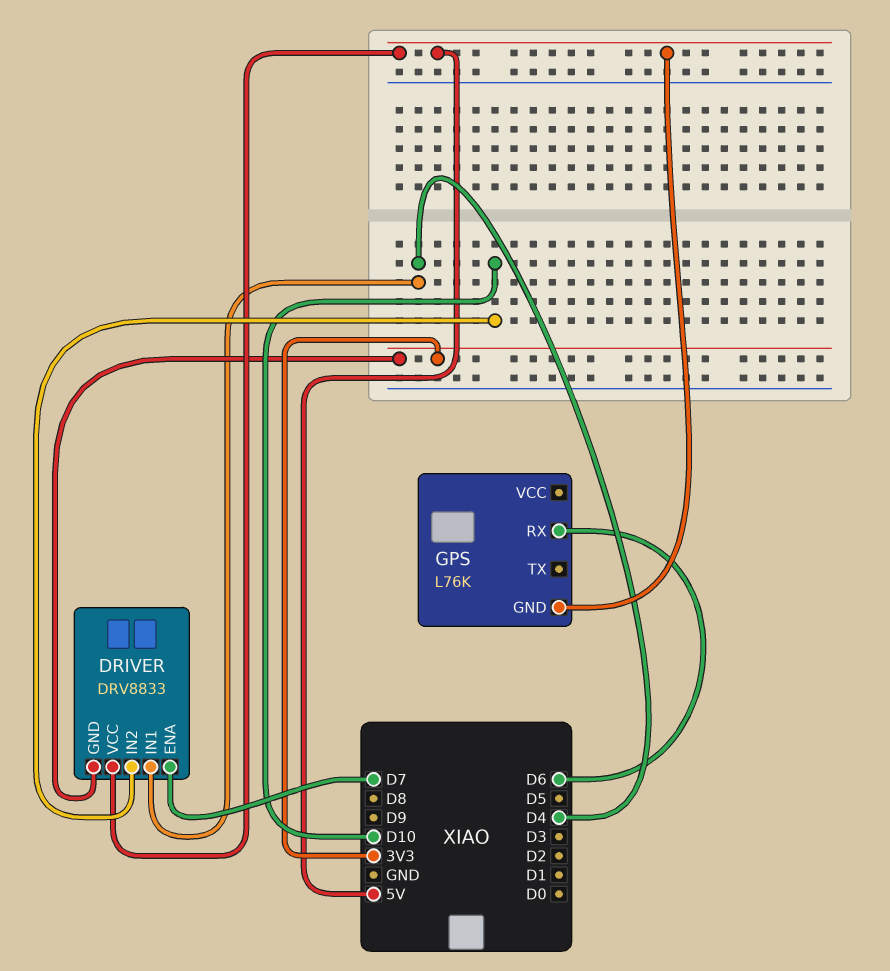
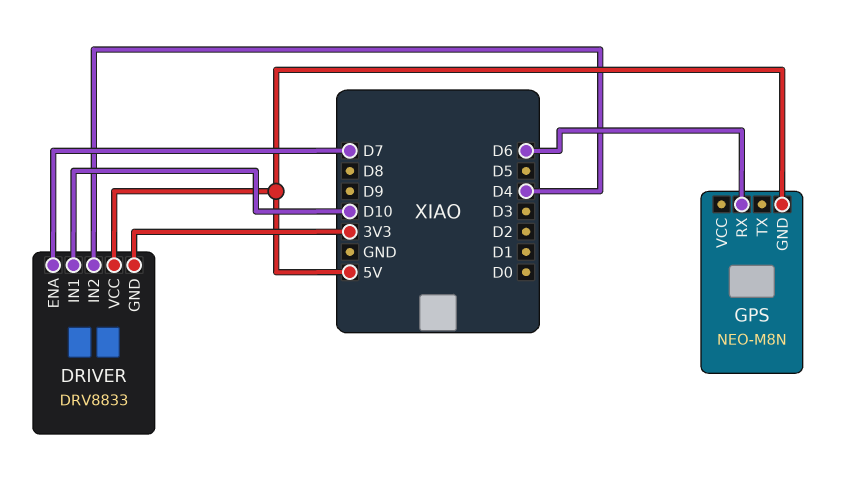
DRIVER pin IN1: D4 -> D10
DRIVER pin IN2: D10 -> D4
GPS: L76K -> NEO-M8N

